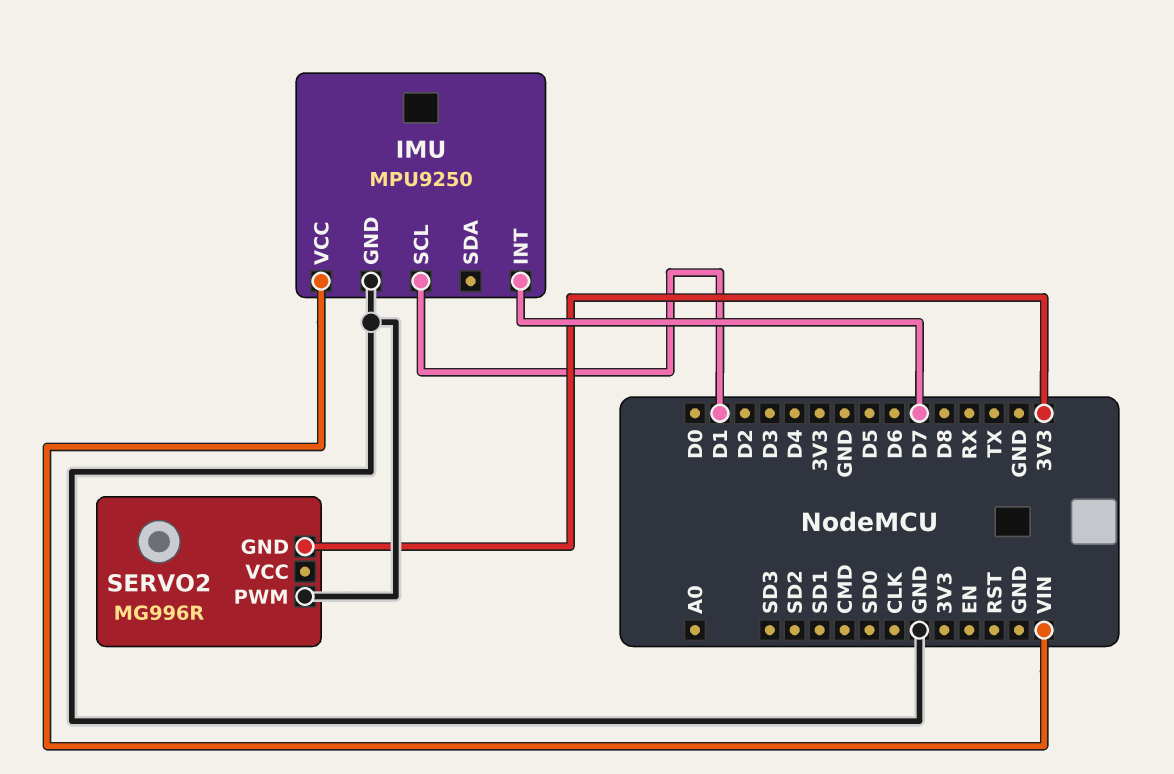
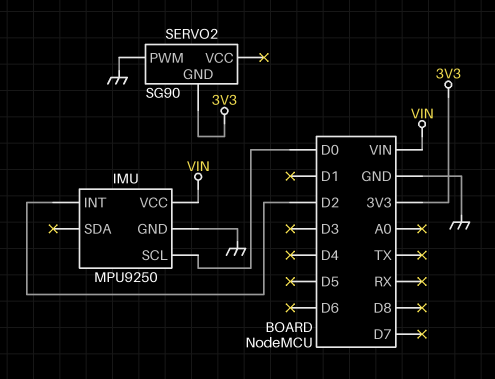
IMU pin INT: D7 -> D2
IMU pin SCL: D1 -> D0
SERVO2: MG996R -> SG90

